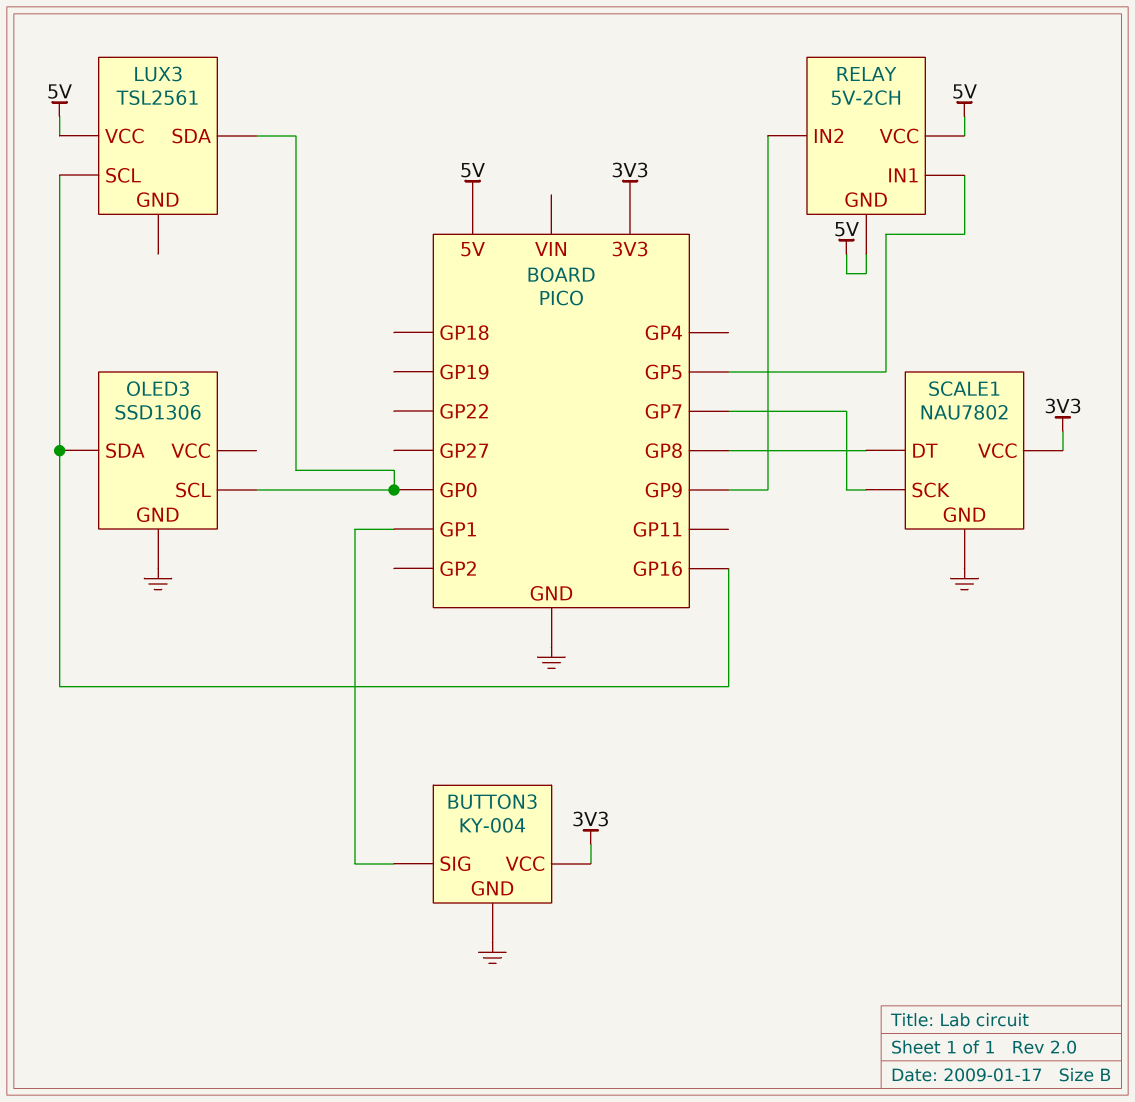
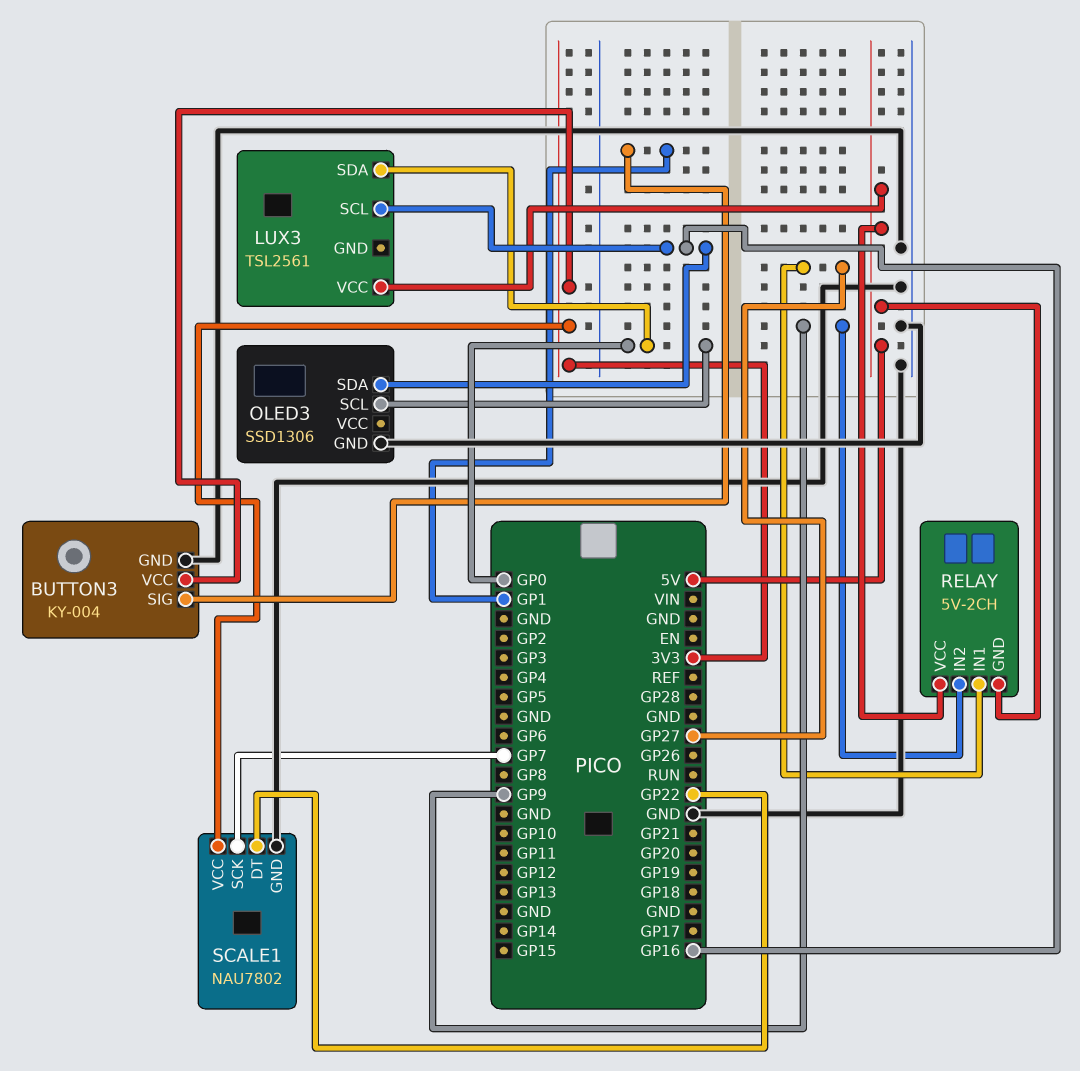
RELAY pin IN1: GP5 -> GP27
SCALE1 pin DT: GP8 -> GP22

